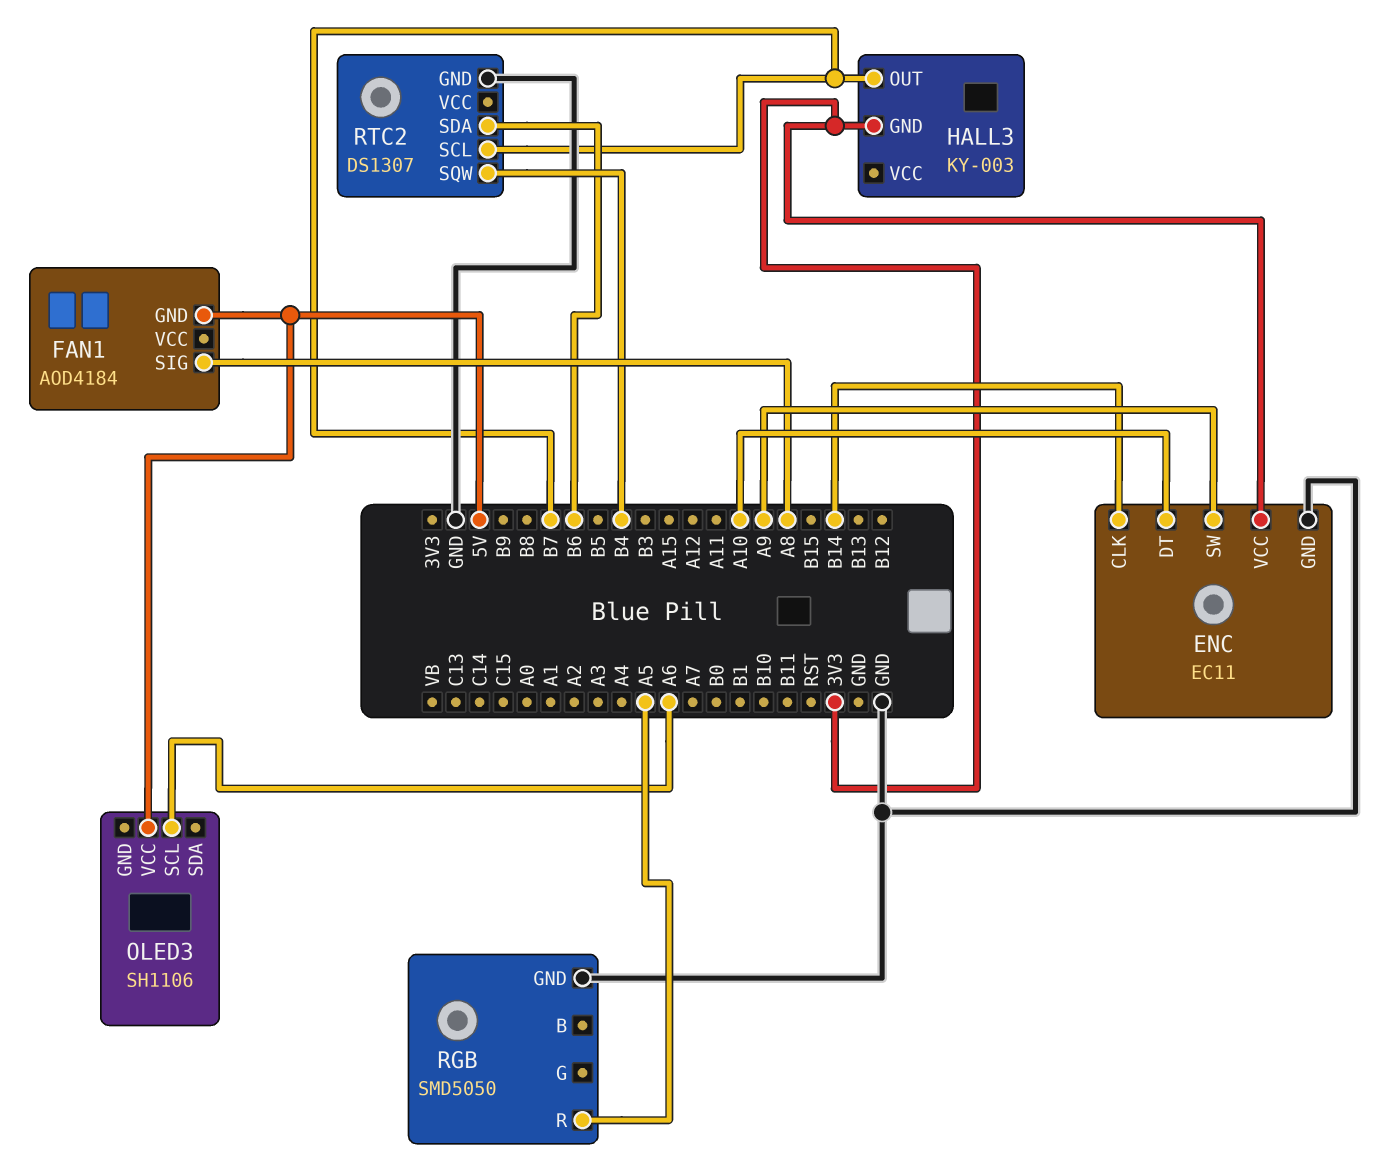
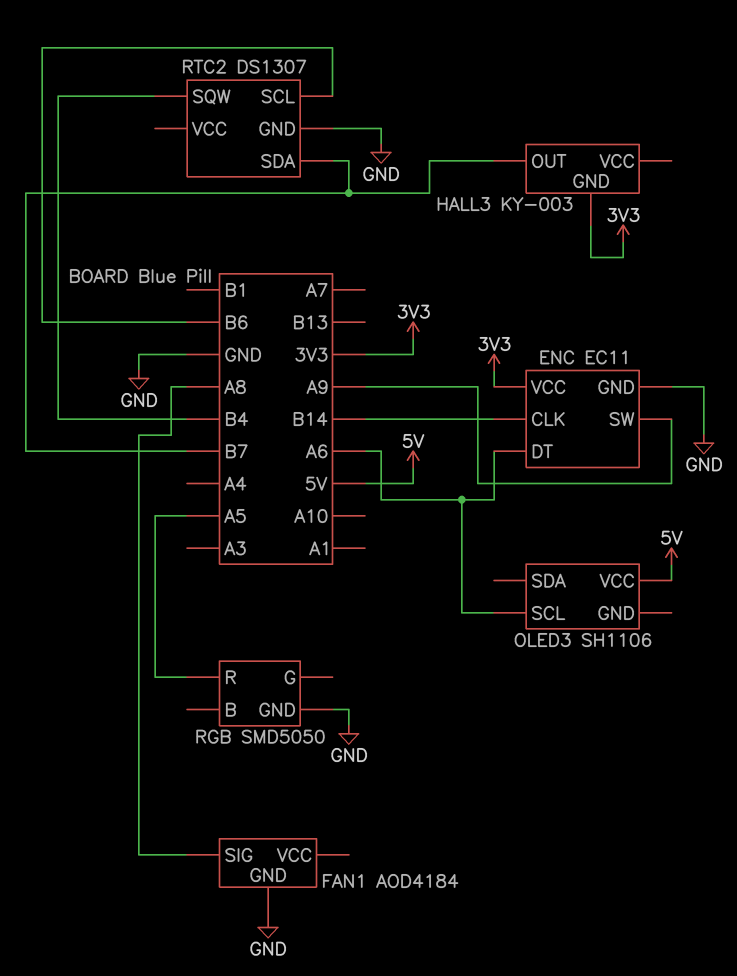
ENC pin DT: A10 -> A6
FAN1 pin GND: 5V -> GND
RTC2 pin SCL: B7 -> B6
RTC2 pin SDA: B6 -> B7

